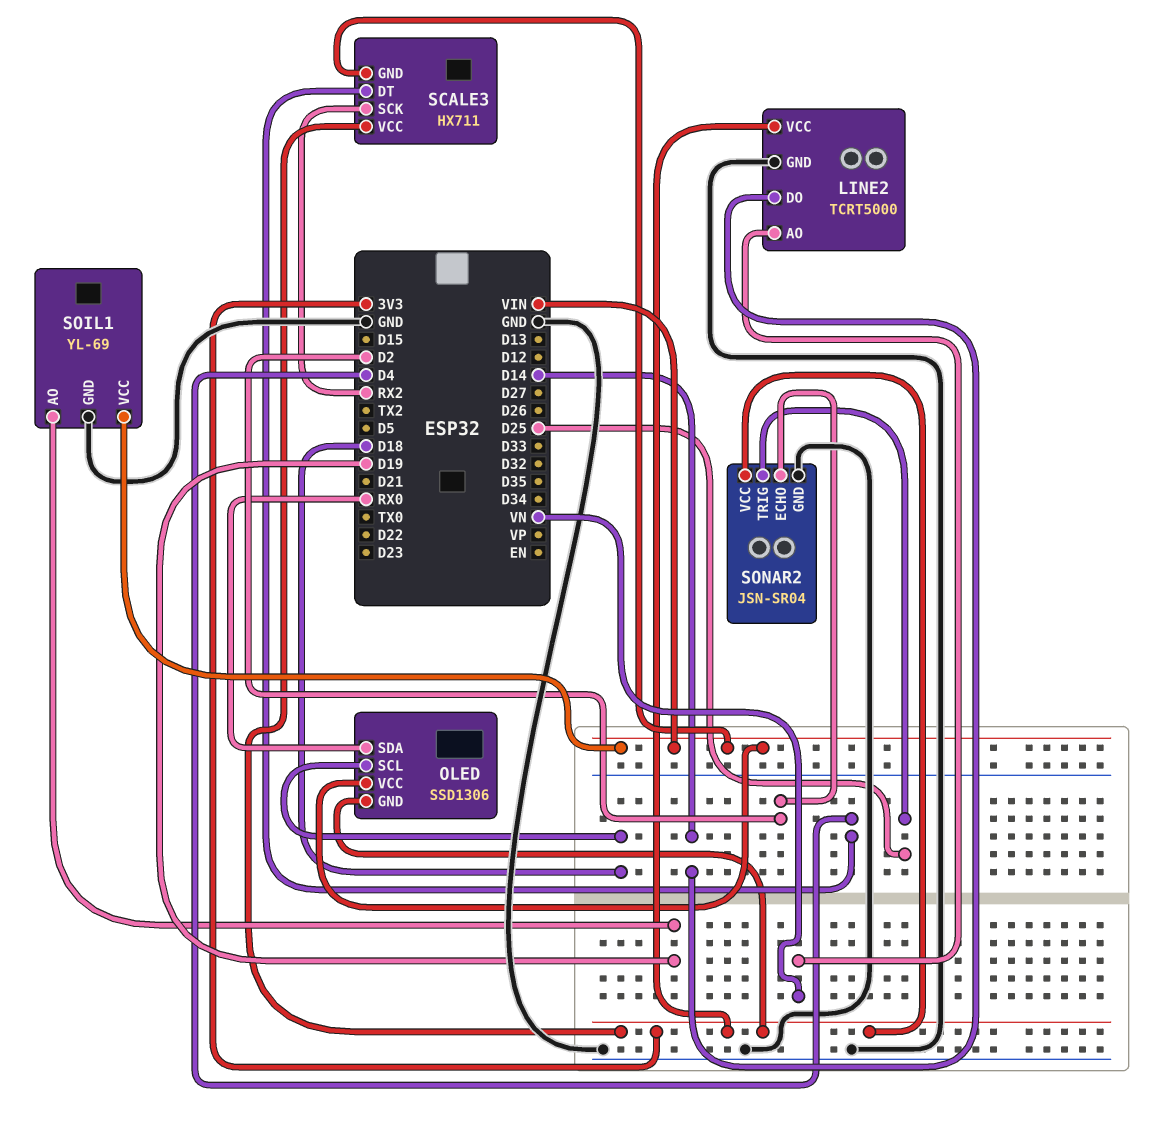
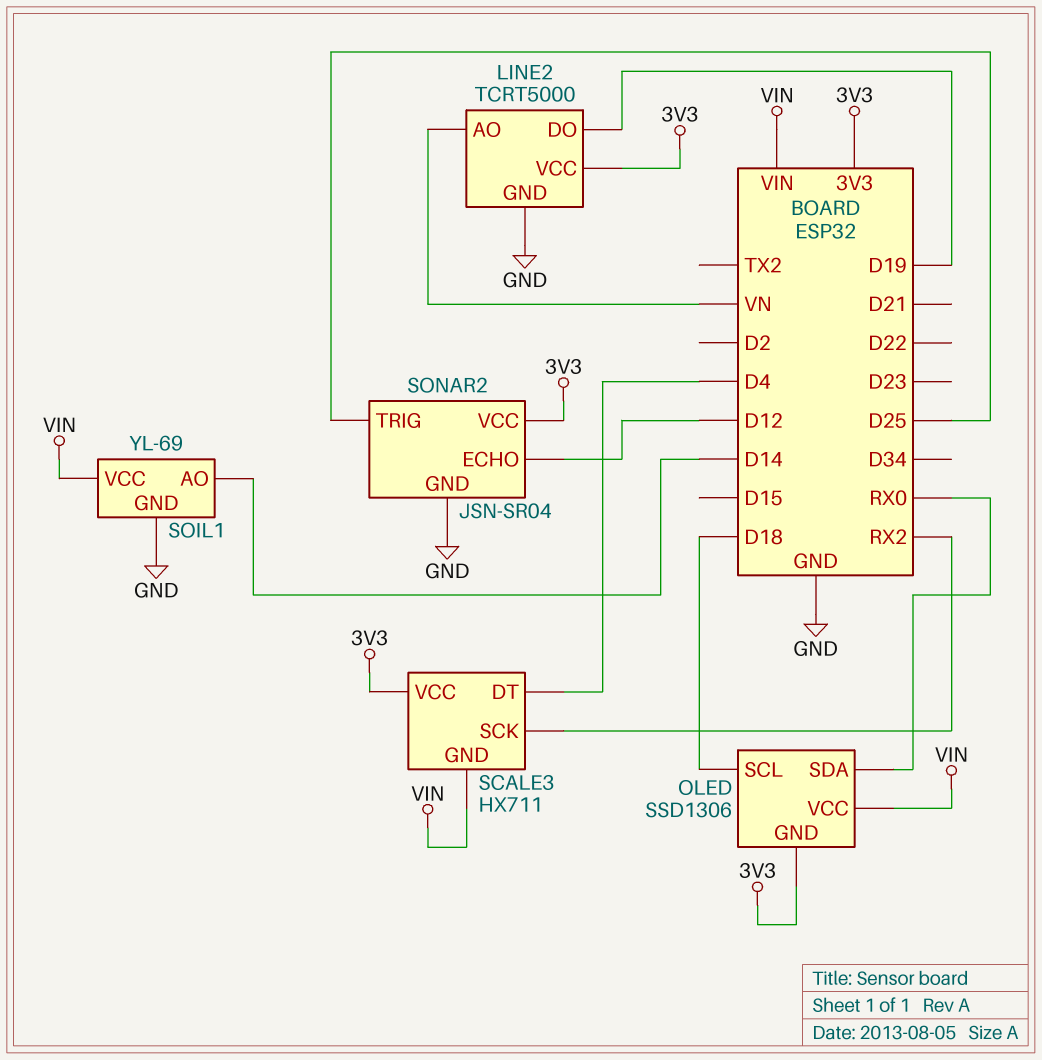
LINE2 pin DO: D14 -> D19
SOIL1 pin AO: D19 -> D14
SONAR2 pin ECHO: D2 -> D12

